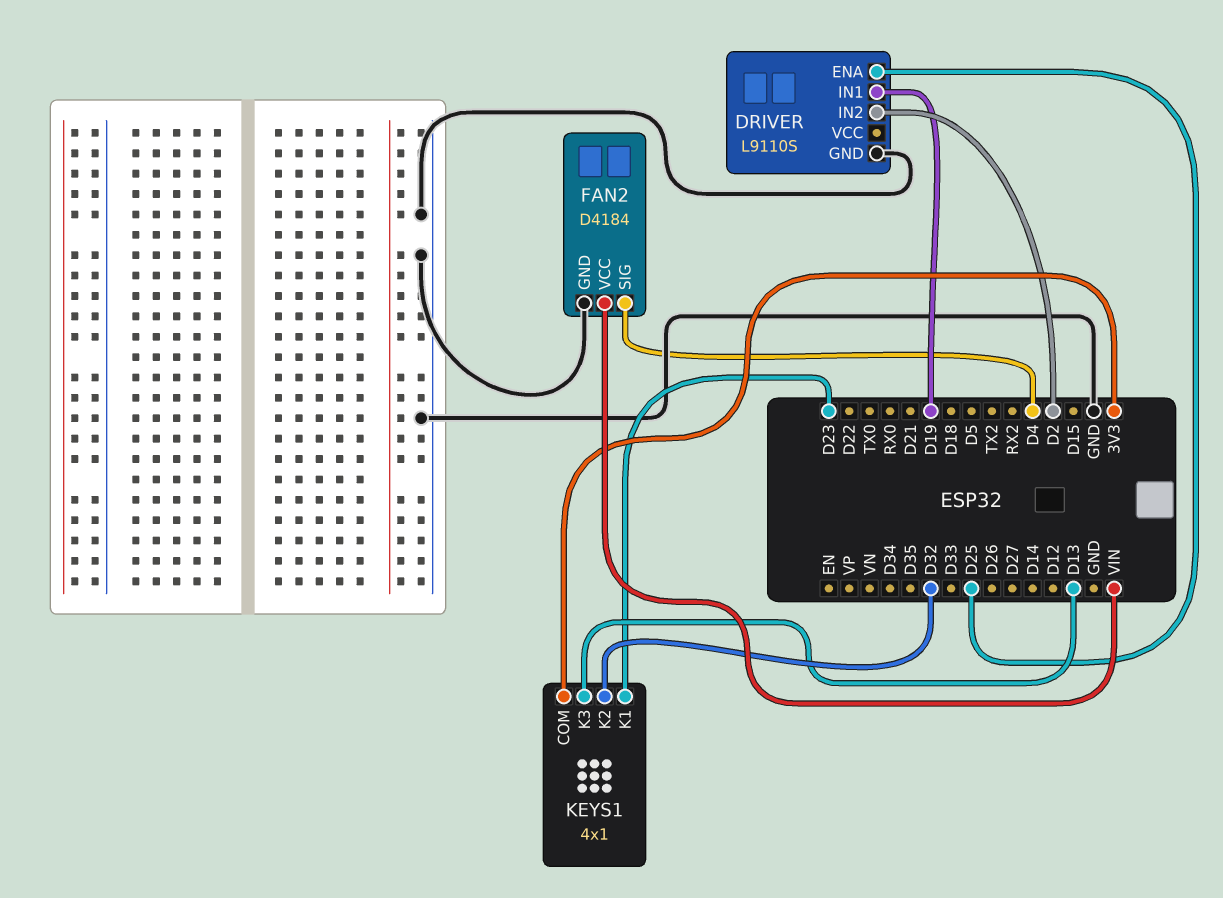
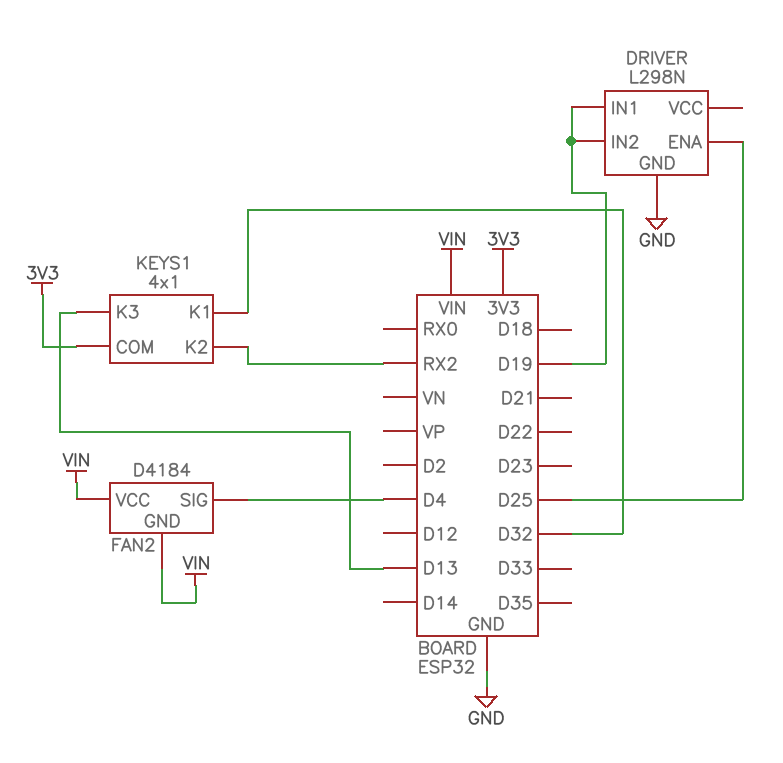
DRIVER: L9110S -> L298N
DRIVER pin IN2: D2 -> D19
FAN2 pin GND: GND -> VIN
KEYS1 pin K1: D23 -> D32
KEYS1 pin K2: D32 -> RX2

